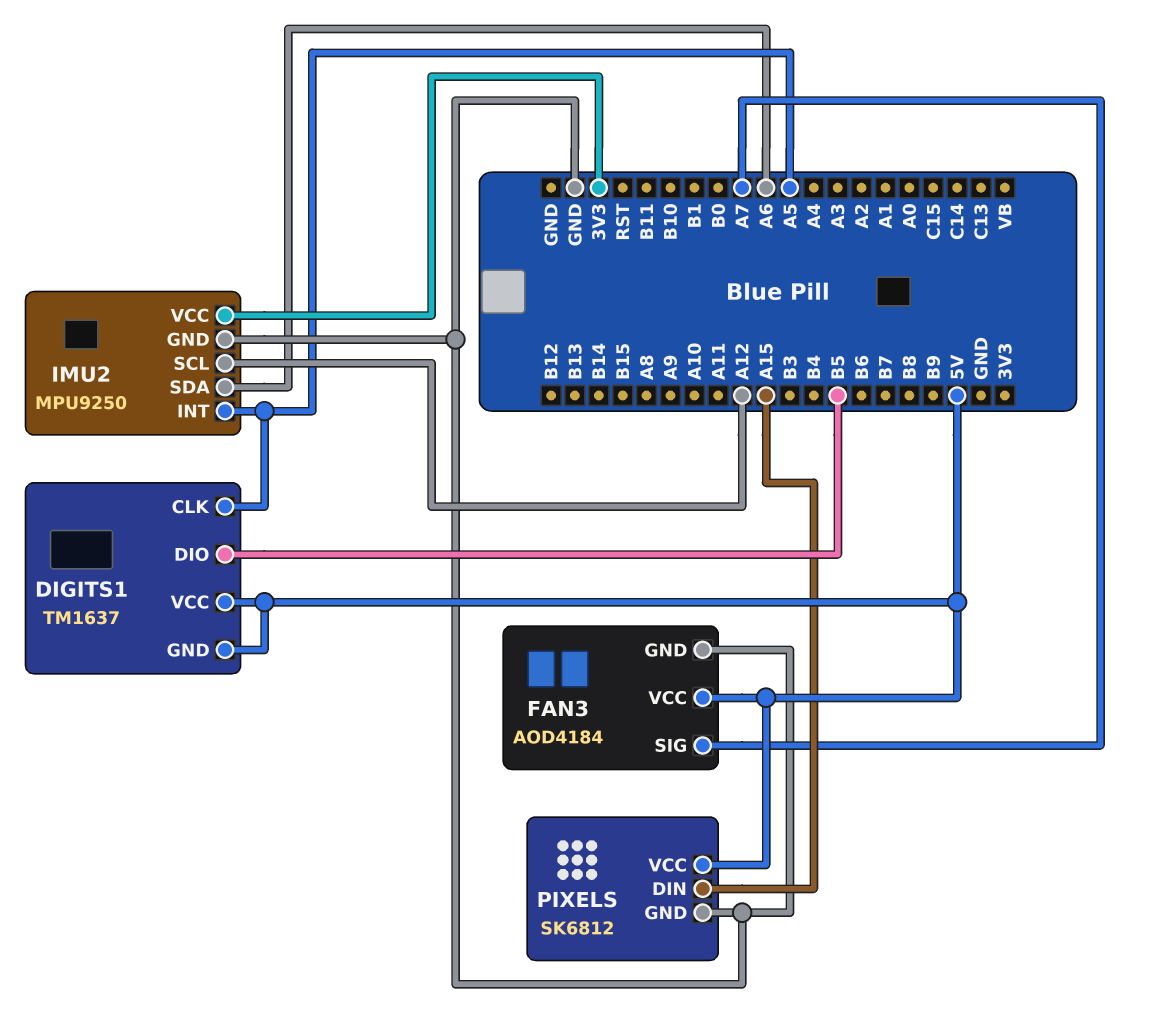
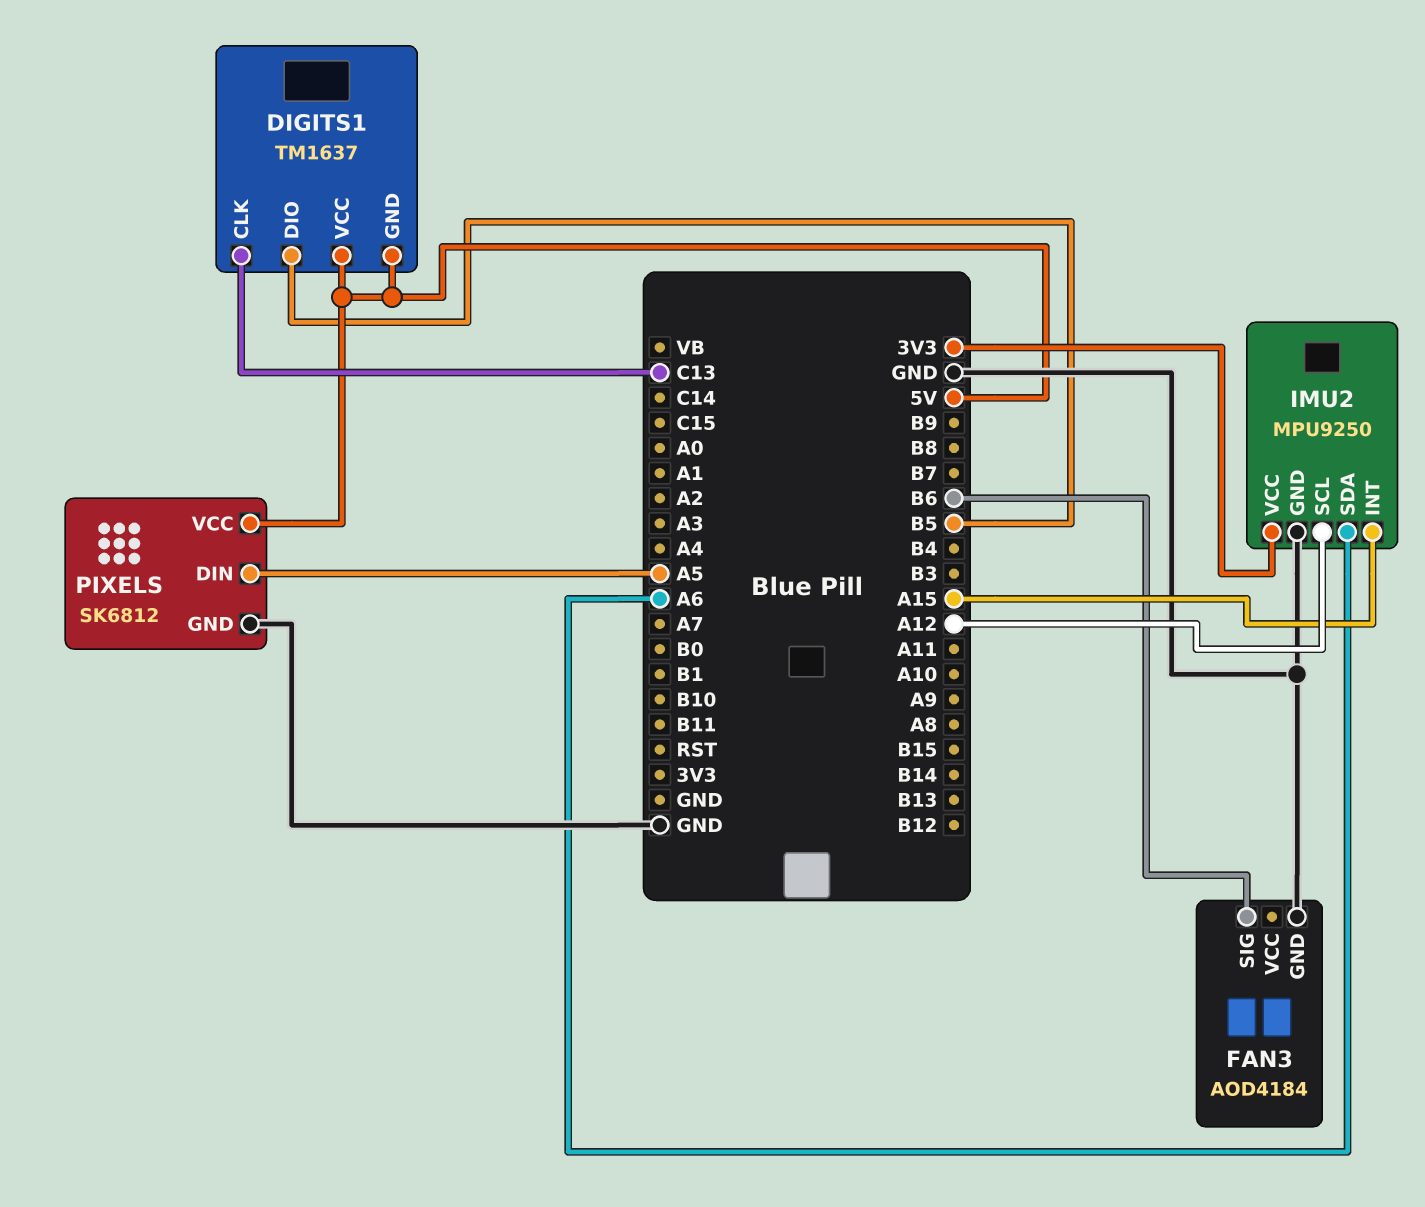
DIGITS1 pin CLK: A5 -> C13
FAN3 pin SIG: A7 -> B6
FAN3 pin VCC: 5V -> none
IMU2 pin INT: A5 -> A15
PIXELS pin DIN: A15 -> A5

